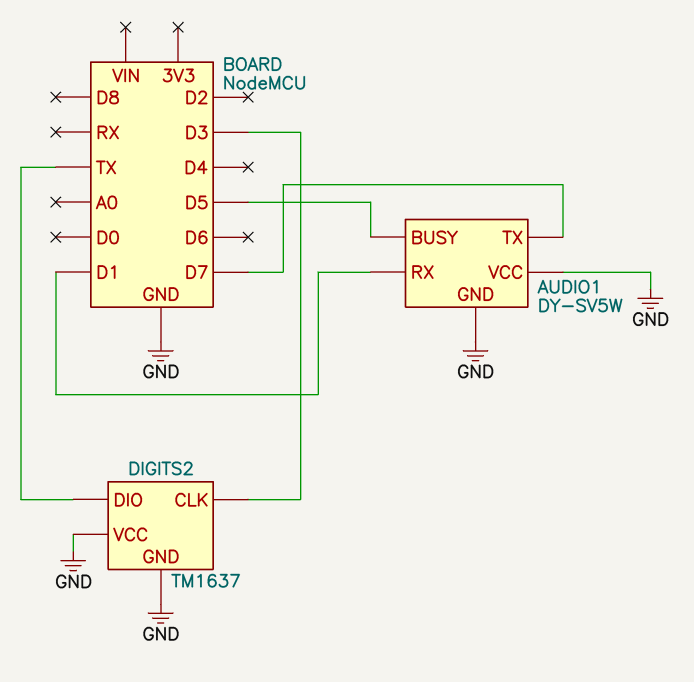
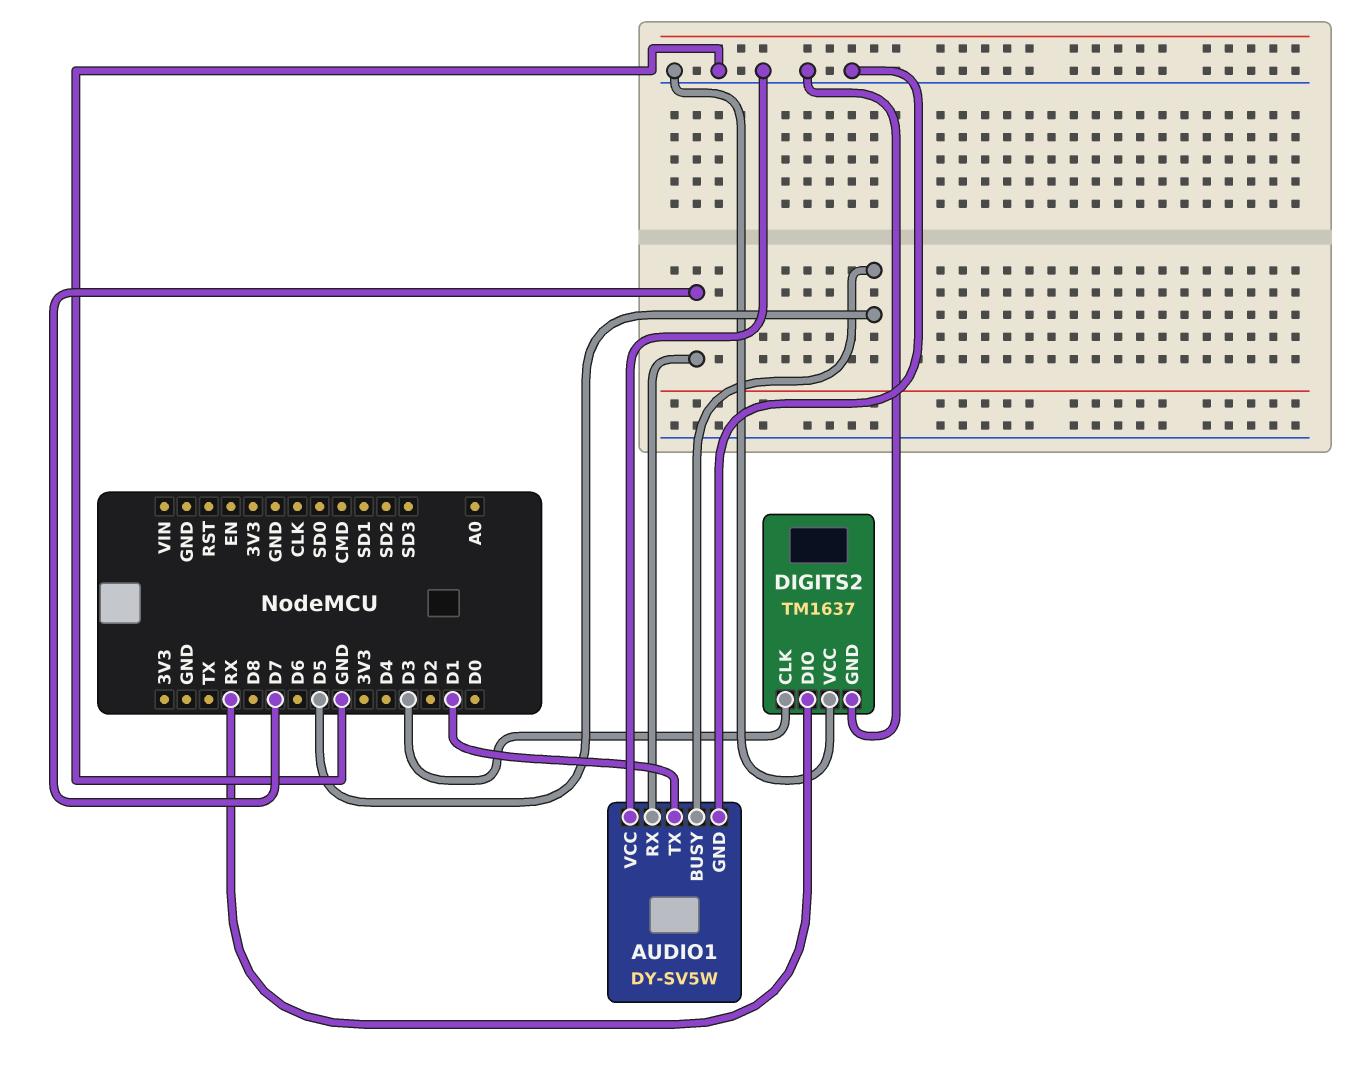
AUDIO1 pin RX: D1 -> D7
AUDIO1 pin TX: D7 -> D1
DIGITS2 pin DIO: TX -> RX

